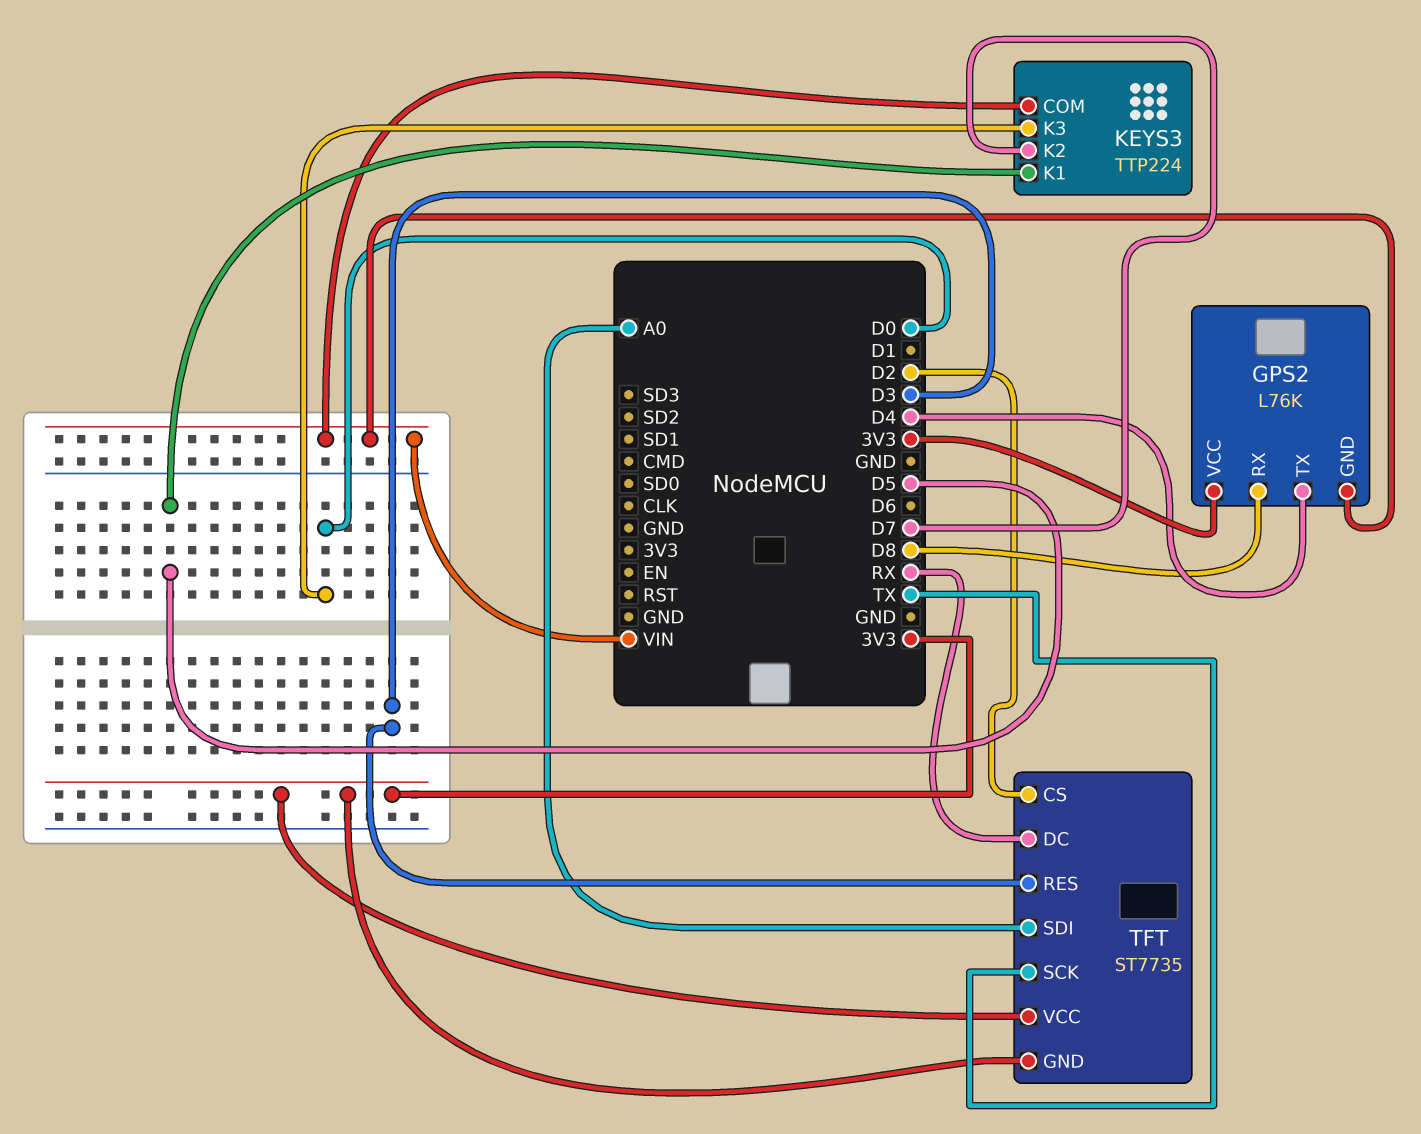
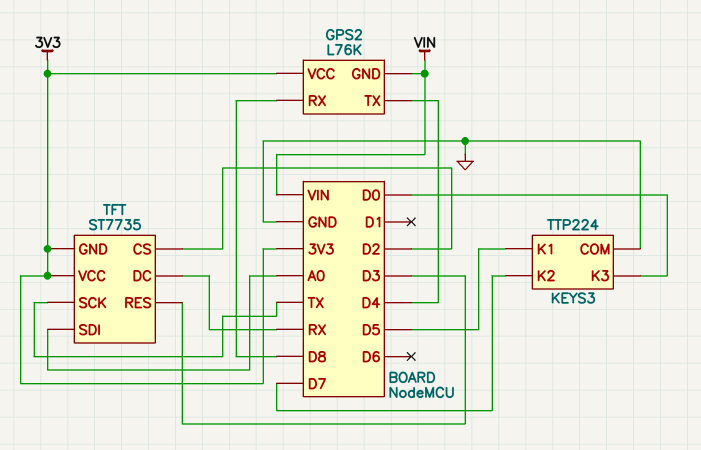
KEYS3 pin COM: VIN -> GND

